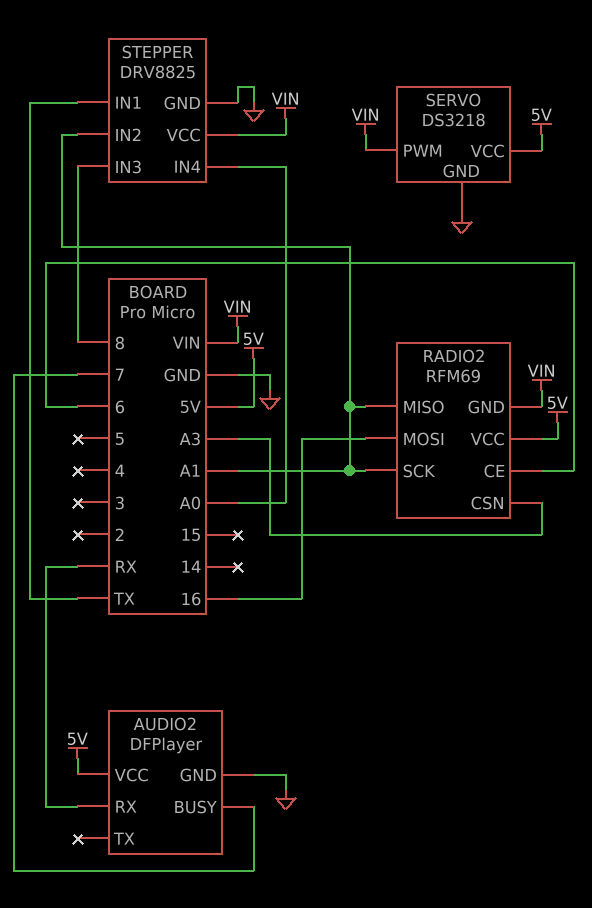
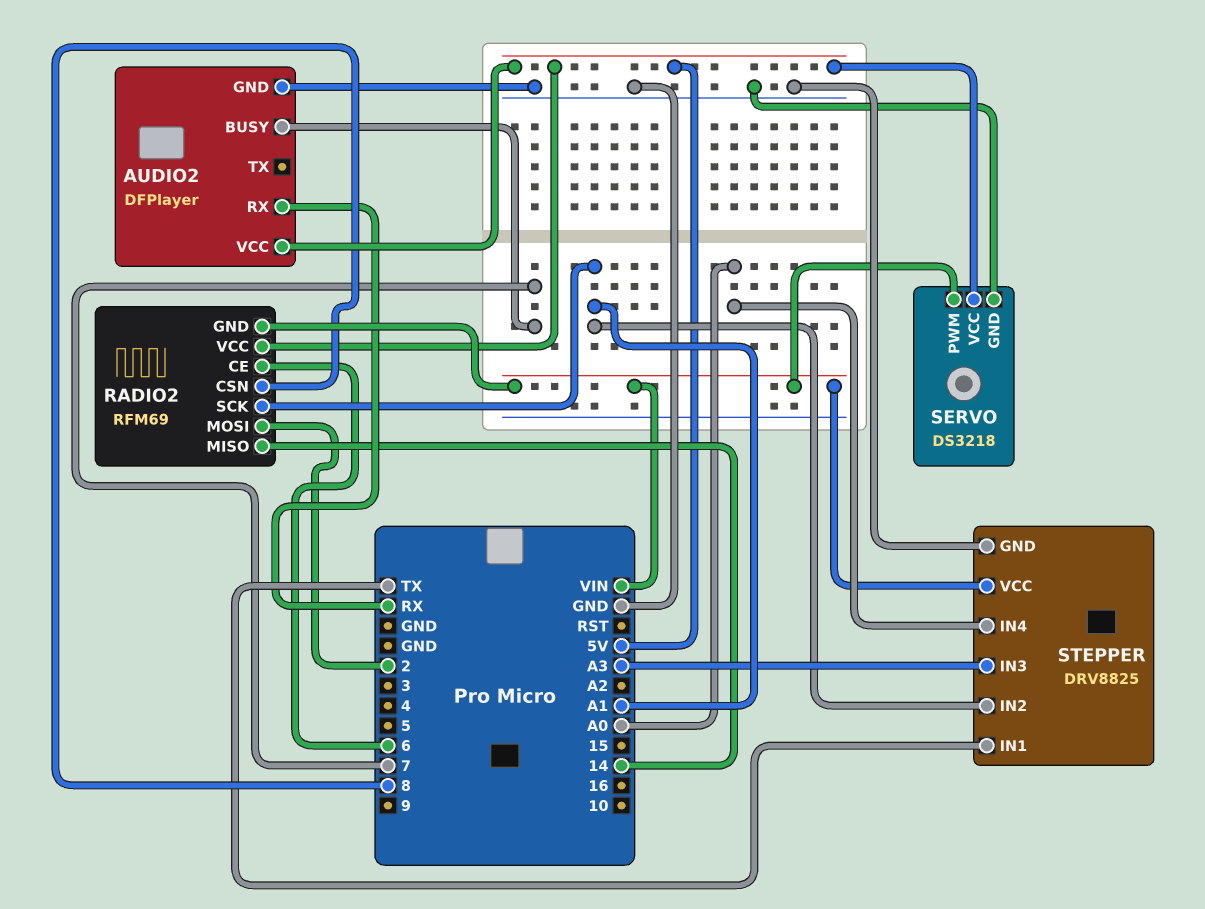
RADIO2 pin CSN: A3 -> 8
RADIO2 pin MISO: A1 -> 14
RADIO2 pin MOSI: 16 -> 2
STEPPER pin IN3: 8 -> A3

